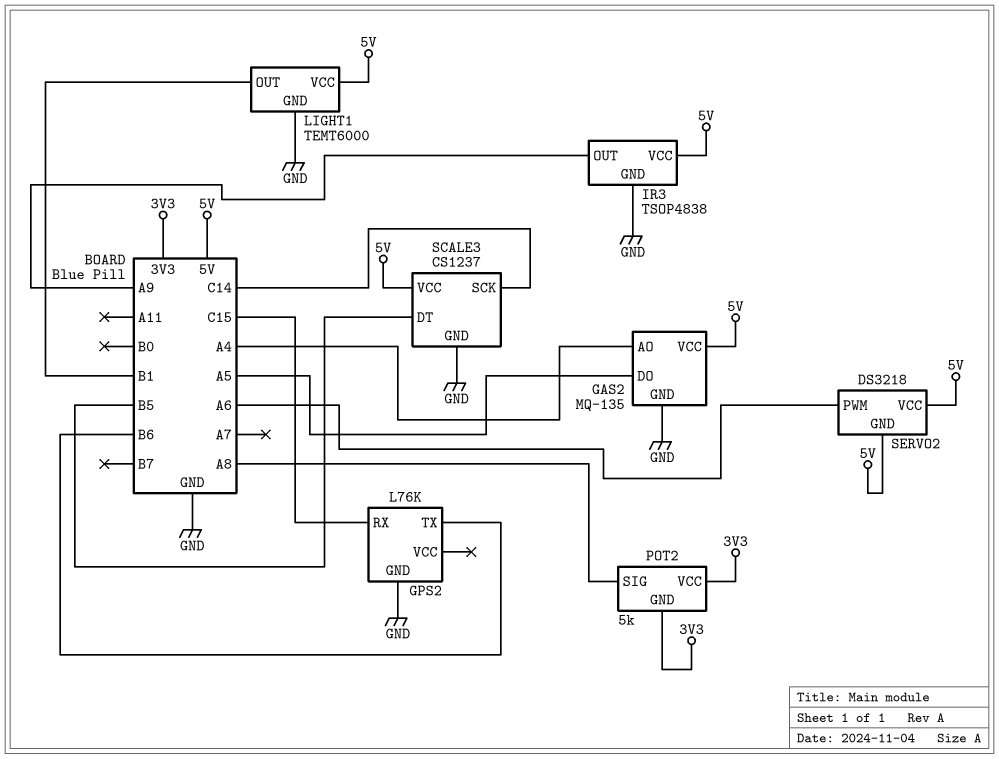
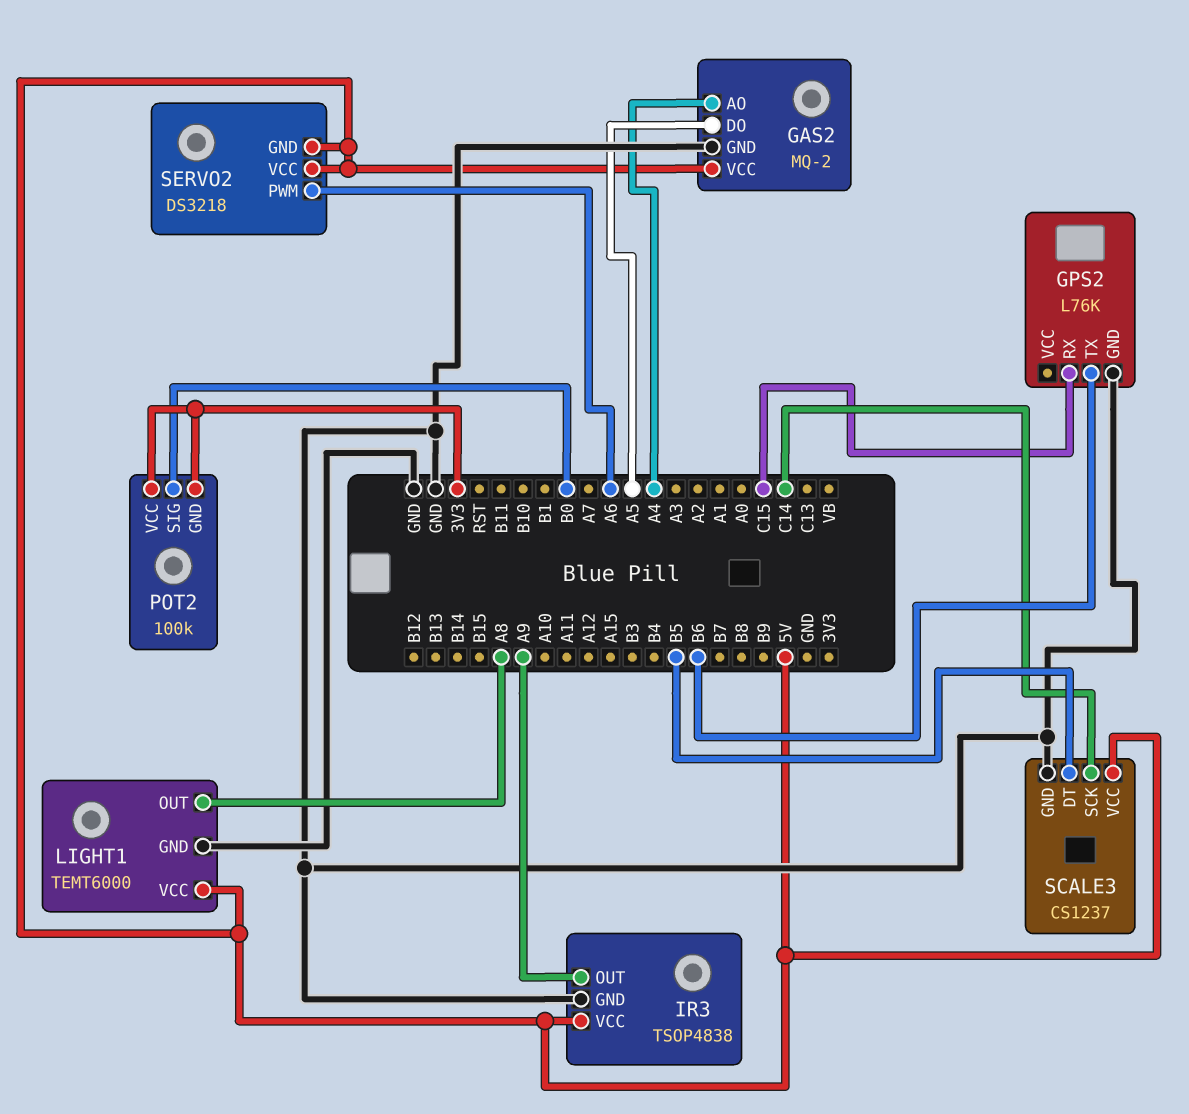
GAS2: MQ-135 -> MQ-2
LIGHT1 pin OUT: B1 -> A8
POT2: 5k -> 100k
POT2 pin SIG: A8 -> B0

